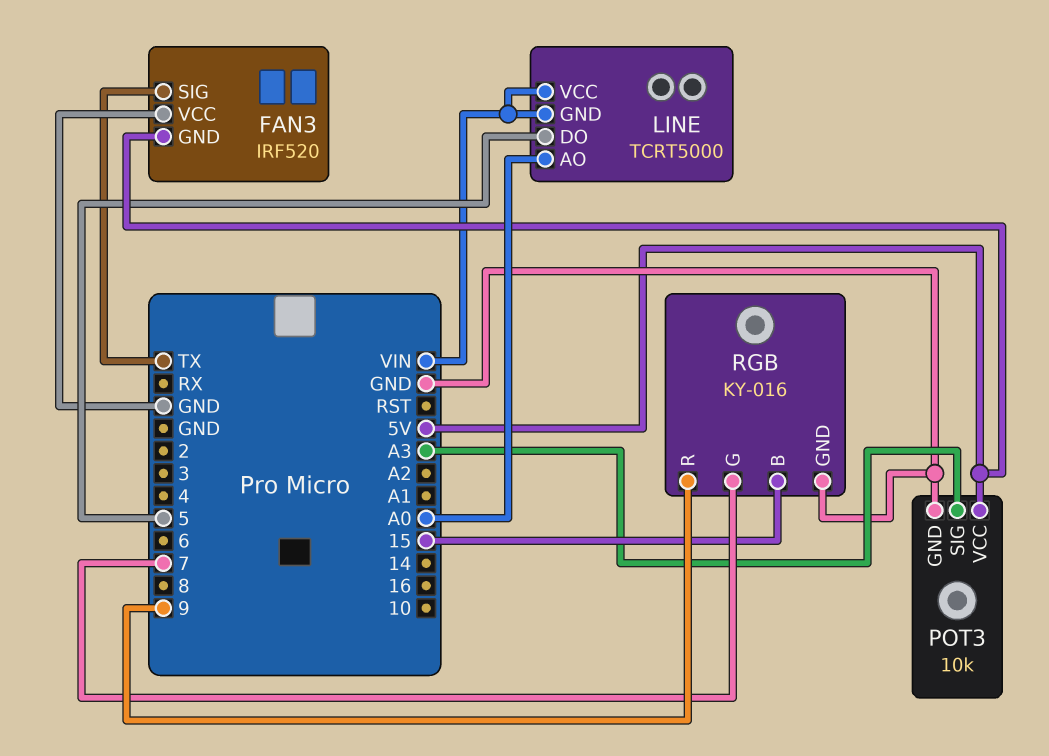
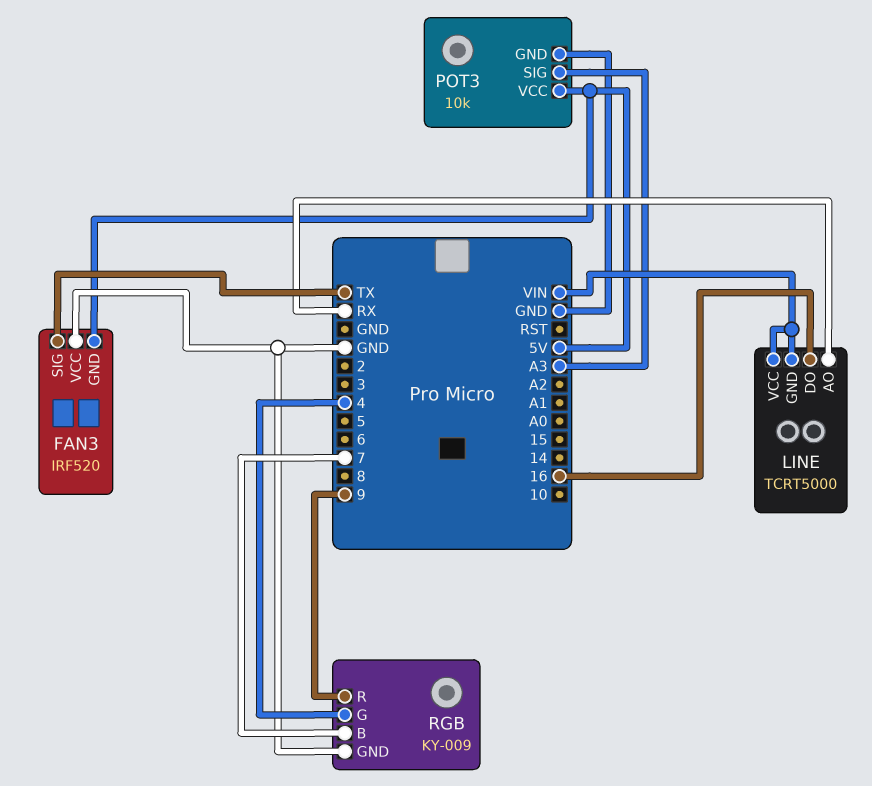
LINE pin AO: A0 -> RX
LINE pin DO: 5 -> 16
RGB: KY-016 -> KY-009
RGB pin B: 15 -> 7
RGB pin G: 7 -> 4

